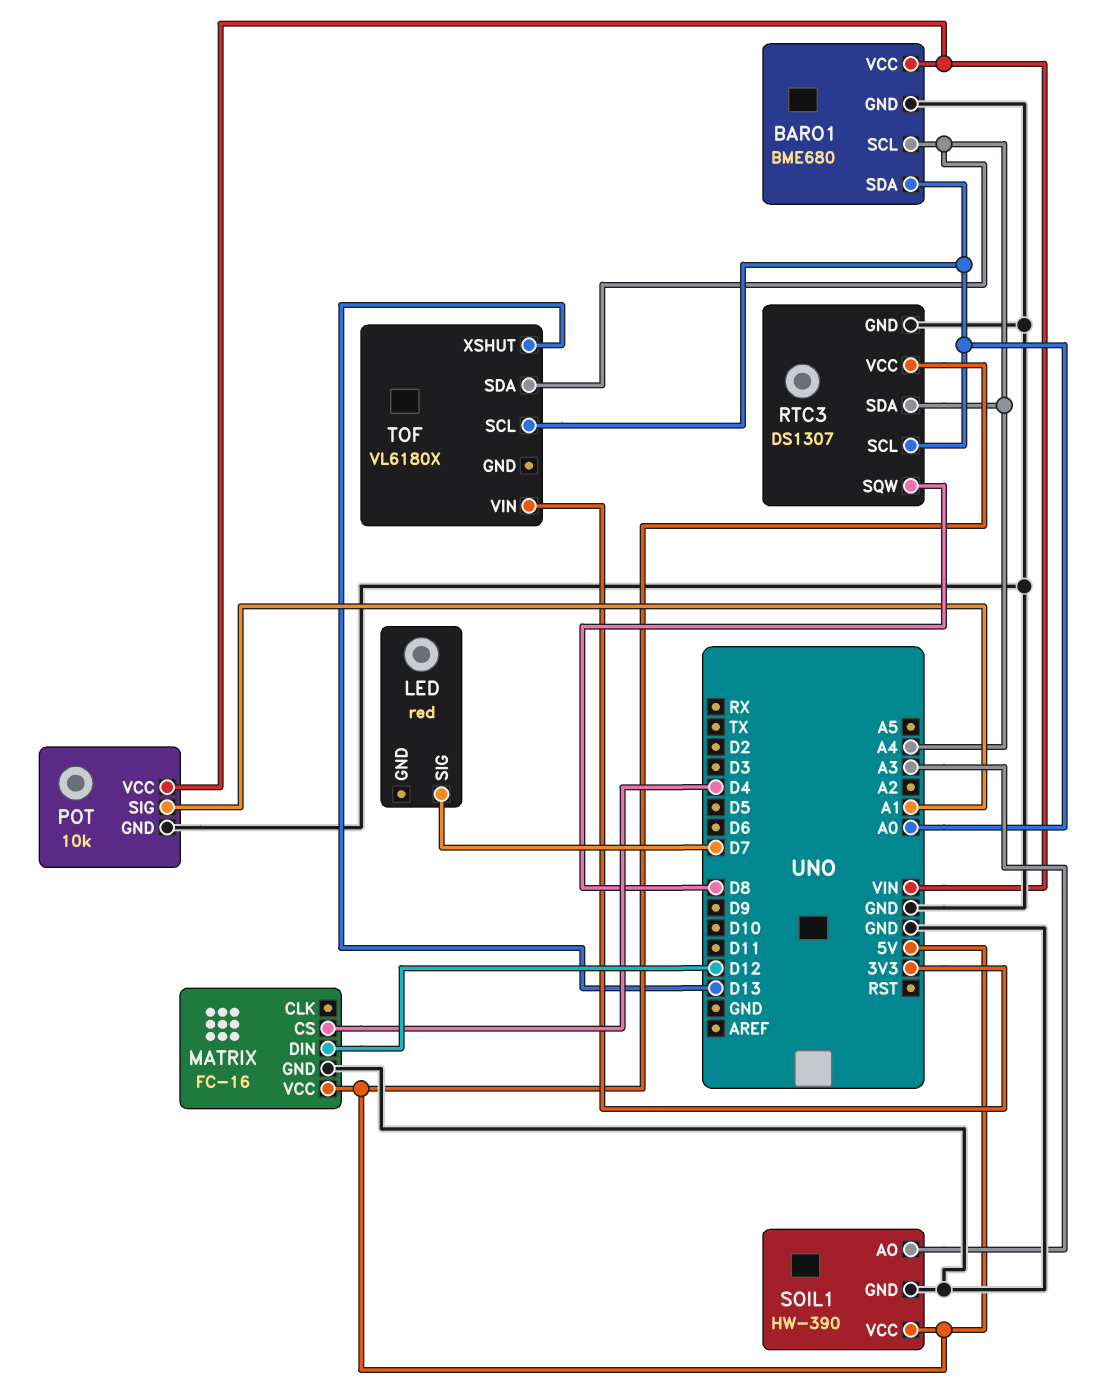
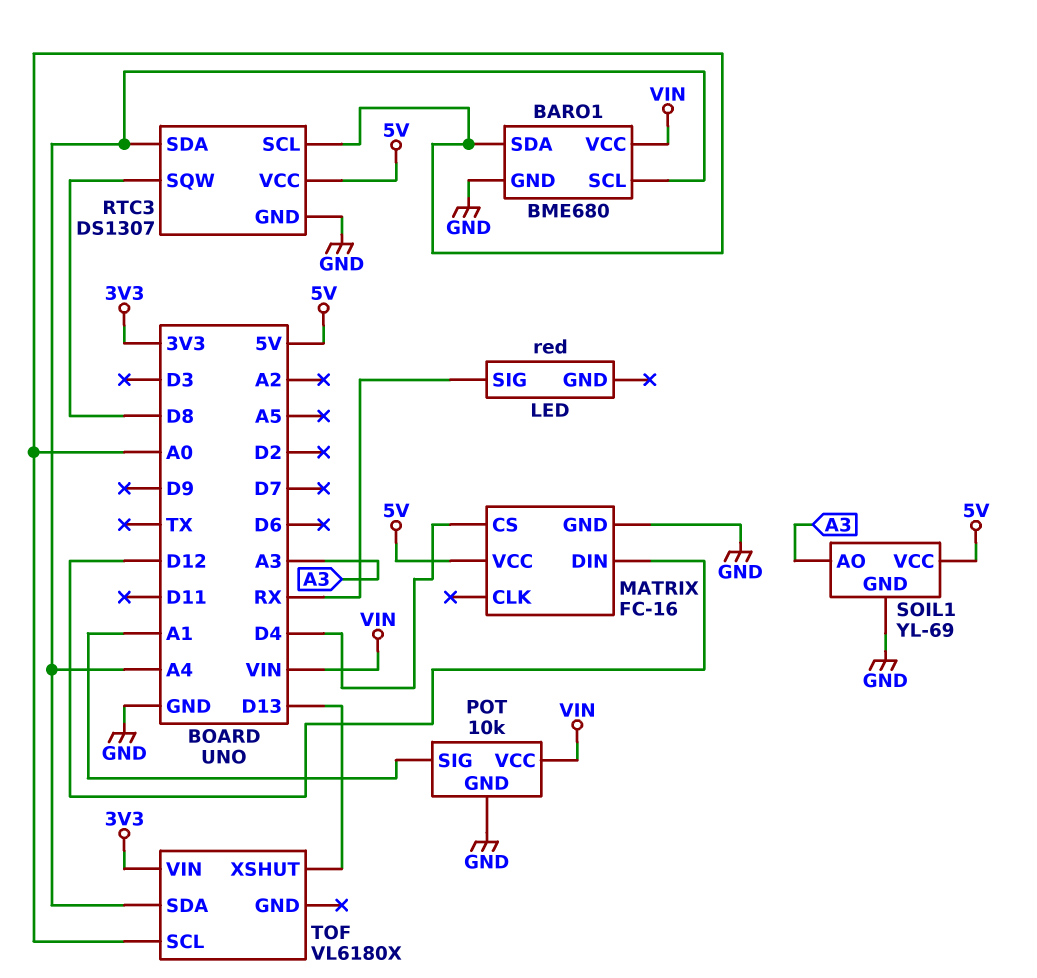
LED pin SIG: D7 -> RX
SOIL1: HW-390 -> YL-69

